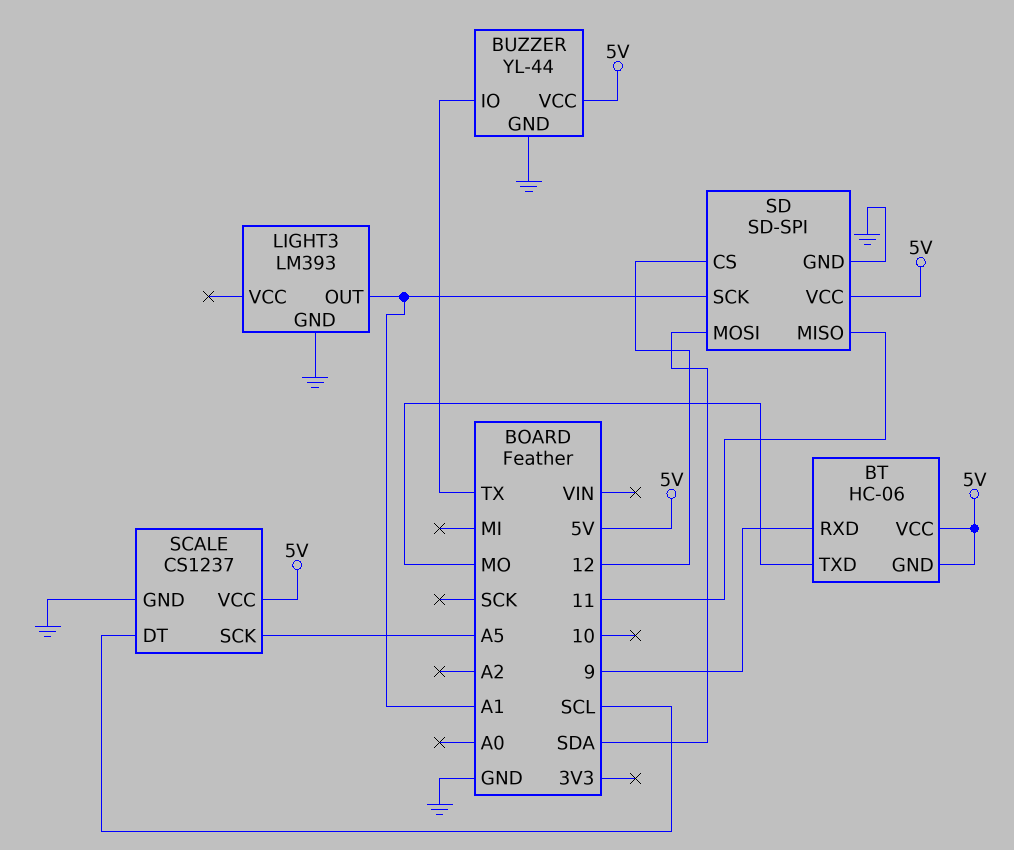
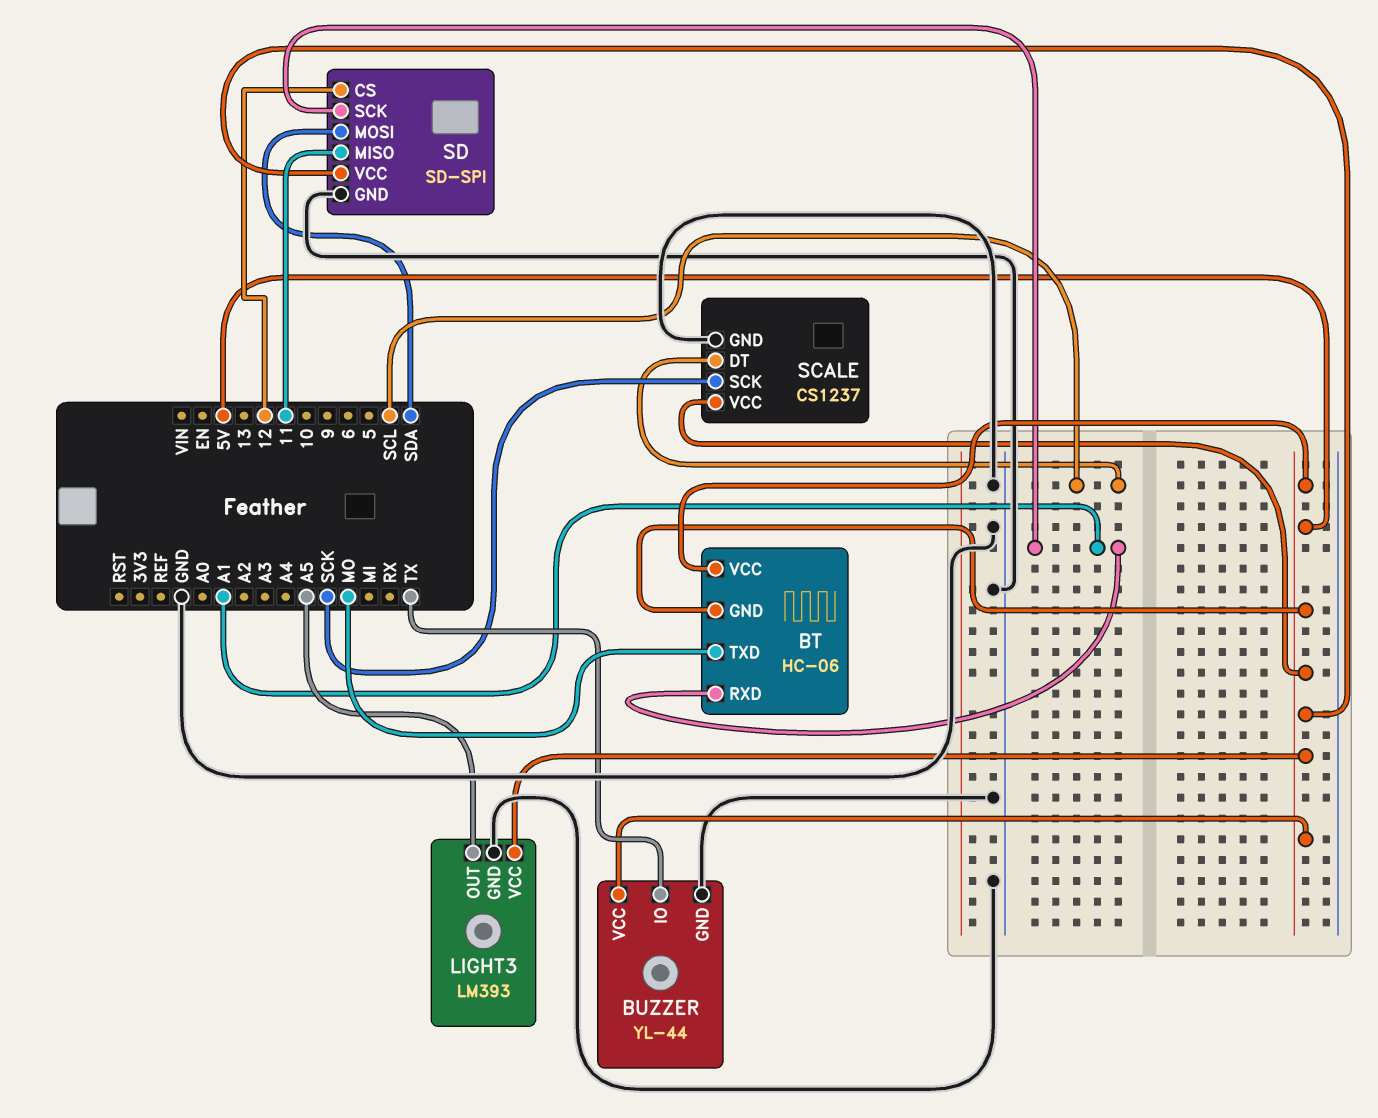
BT pin RXD: 9 -> A1
LIGHT3 pin OUT: A1 -> A5
LIGHT3 pin VCC: none -> 5V
SCALE pin SCK: A5 -> SCK

